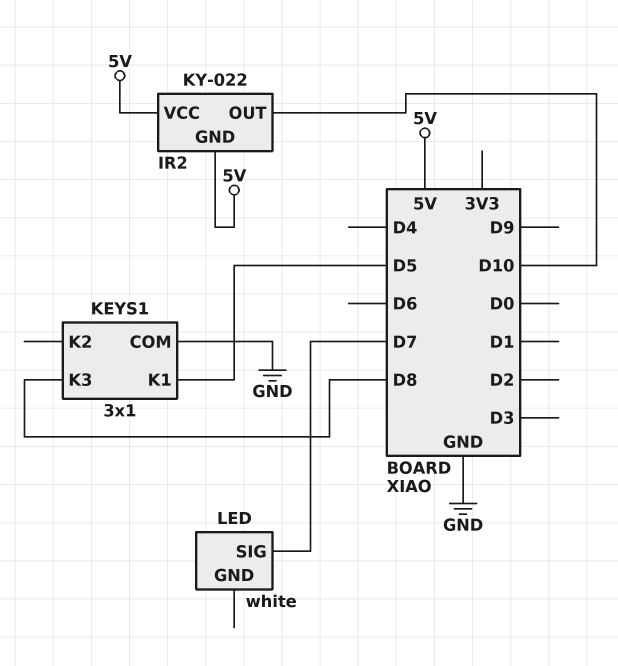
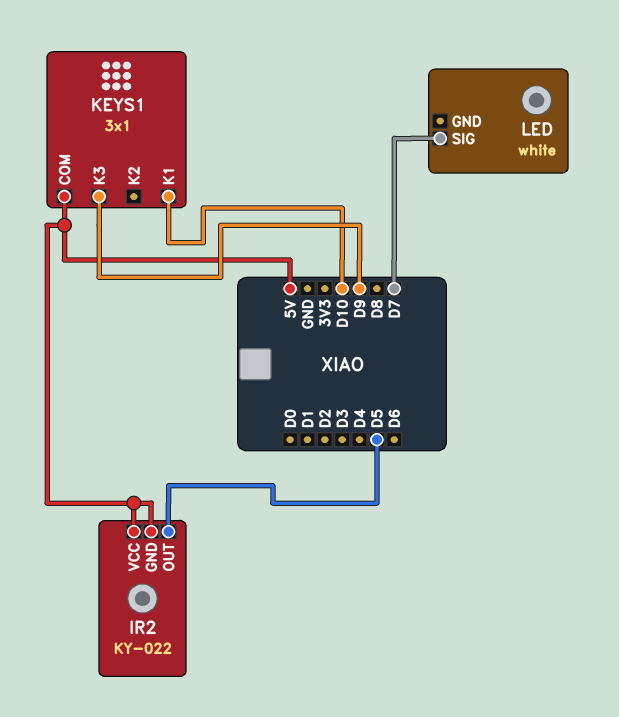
IR2 pin OUT: D10 -> D5
KEYS1 pin COM: GND -> 5V
KEYS1 pin K1: D5 -> D10
KEYS1 pin K3: D8 -> D9

